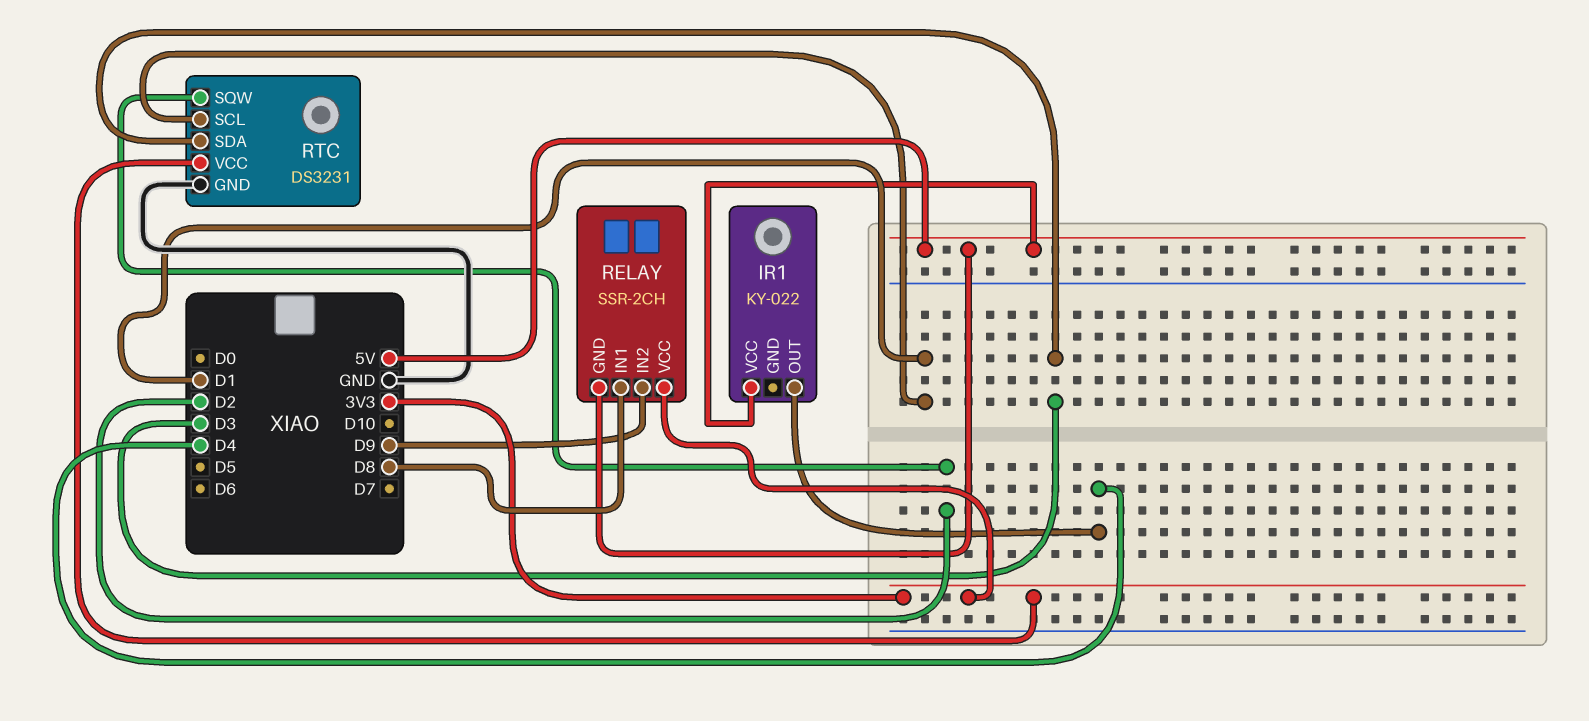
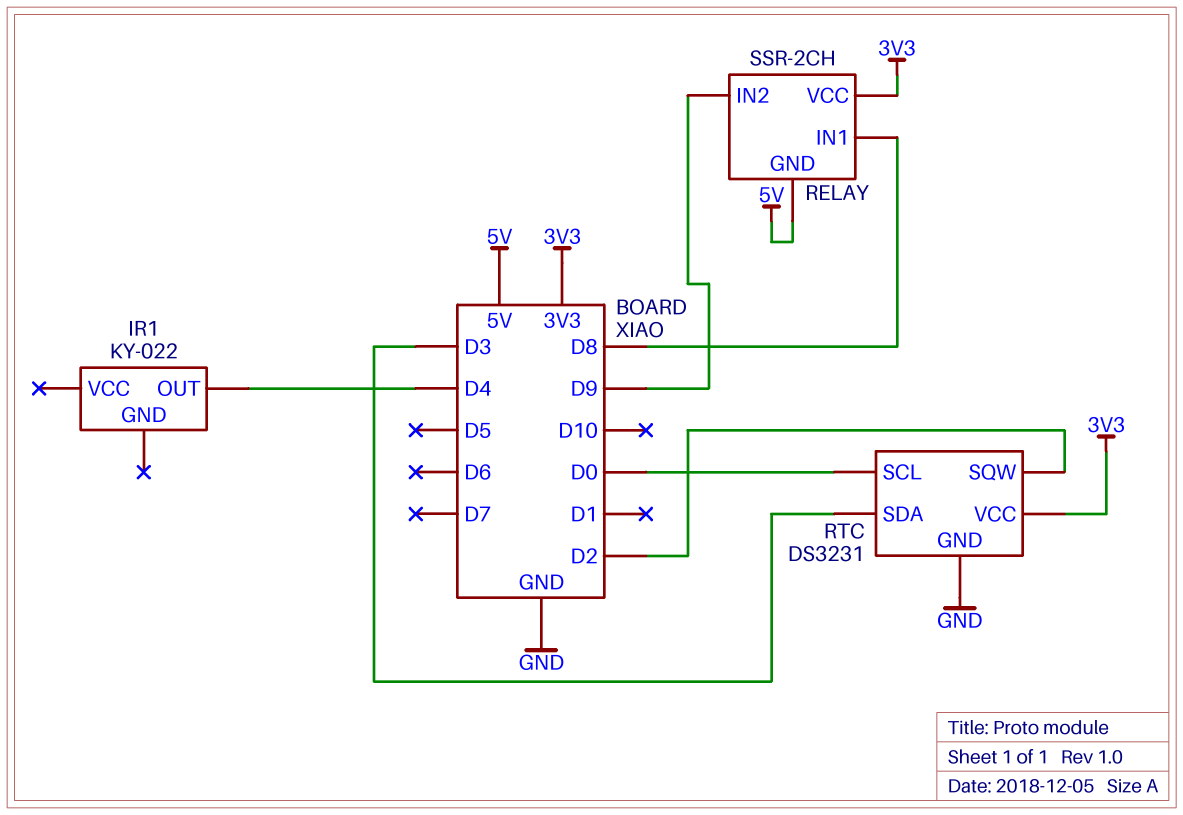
IR1 pin VCC: 5V -> none
RTC pin SCL: D1 -> D0

